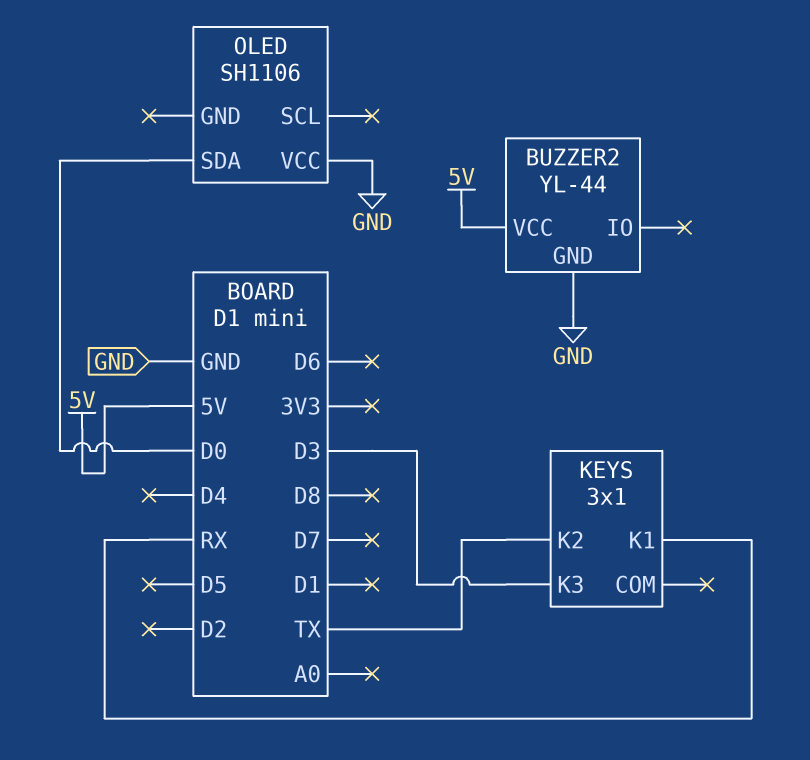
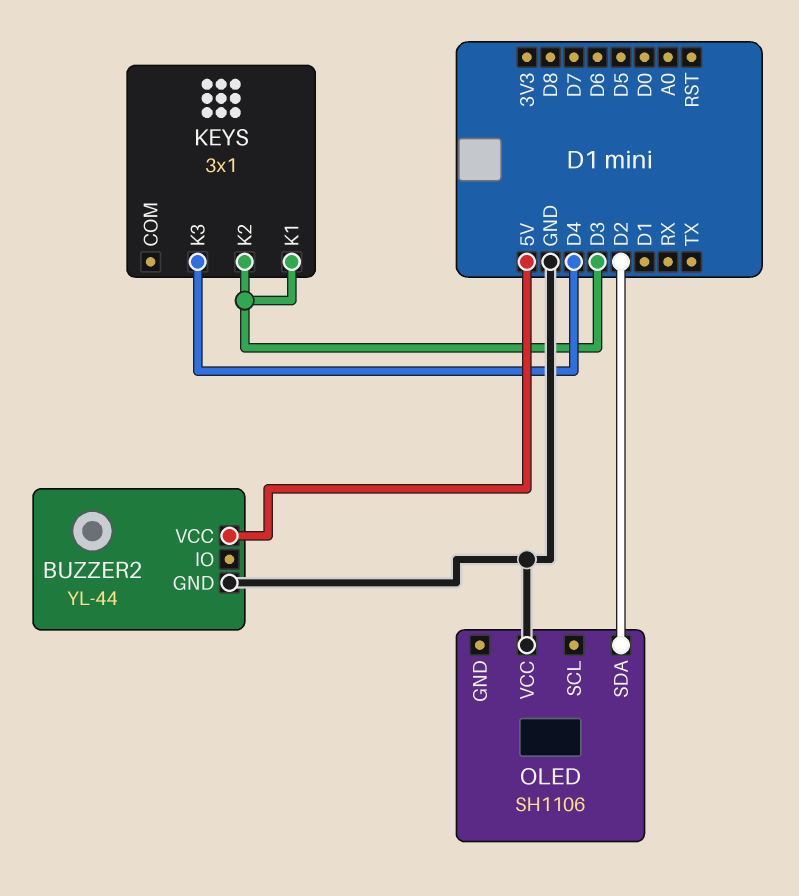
KEYS pin K1: RX -> D3
KEYS pin K2: TX -> D3
KEYS pin K3: D3 -> D4
OLED pin SDA: D0 -> D2

